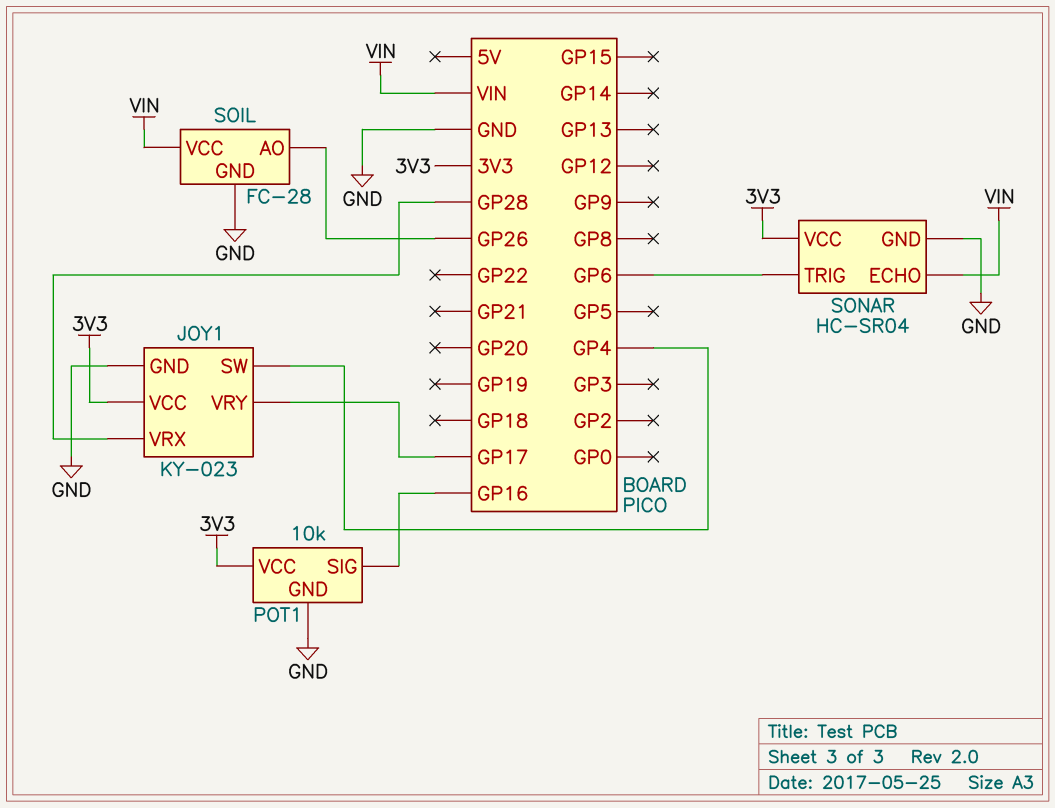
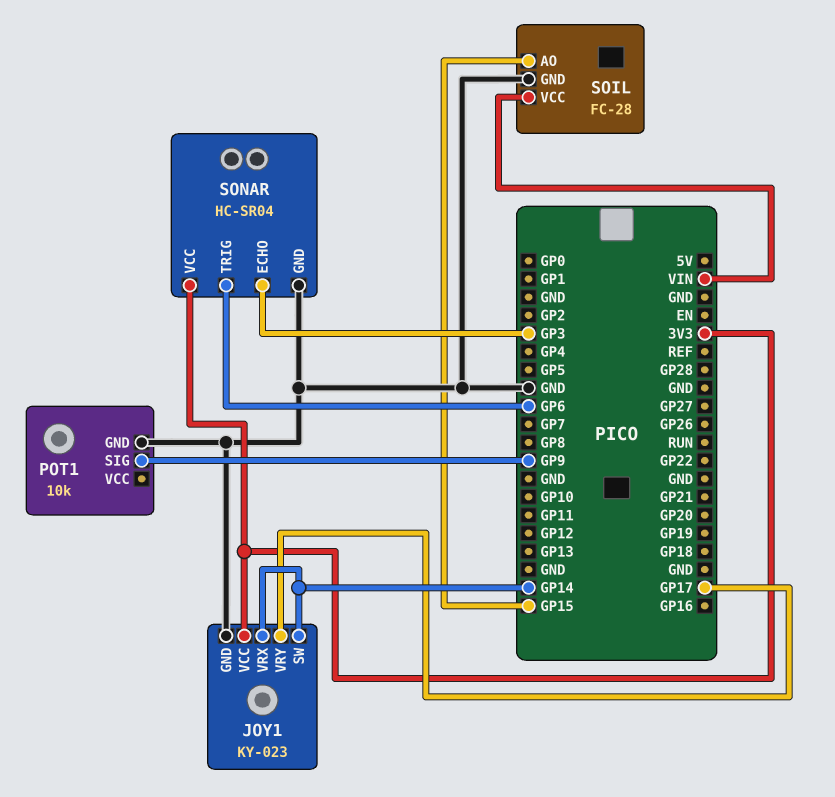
JOY1 pin SW: GP4 -> GP14
JOY1 pin VRX: GP28 -> GP14
POT1 pin SIG: GP16 -> GP9
POT1 pin VCC: 3V3 -> none
SOIL pin AO: GP26 -> GP15
SONAR pin ECHO: VIN -> GP3

